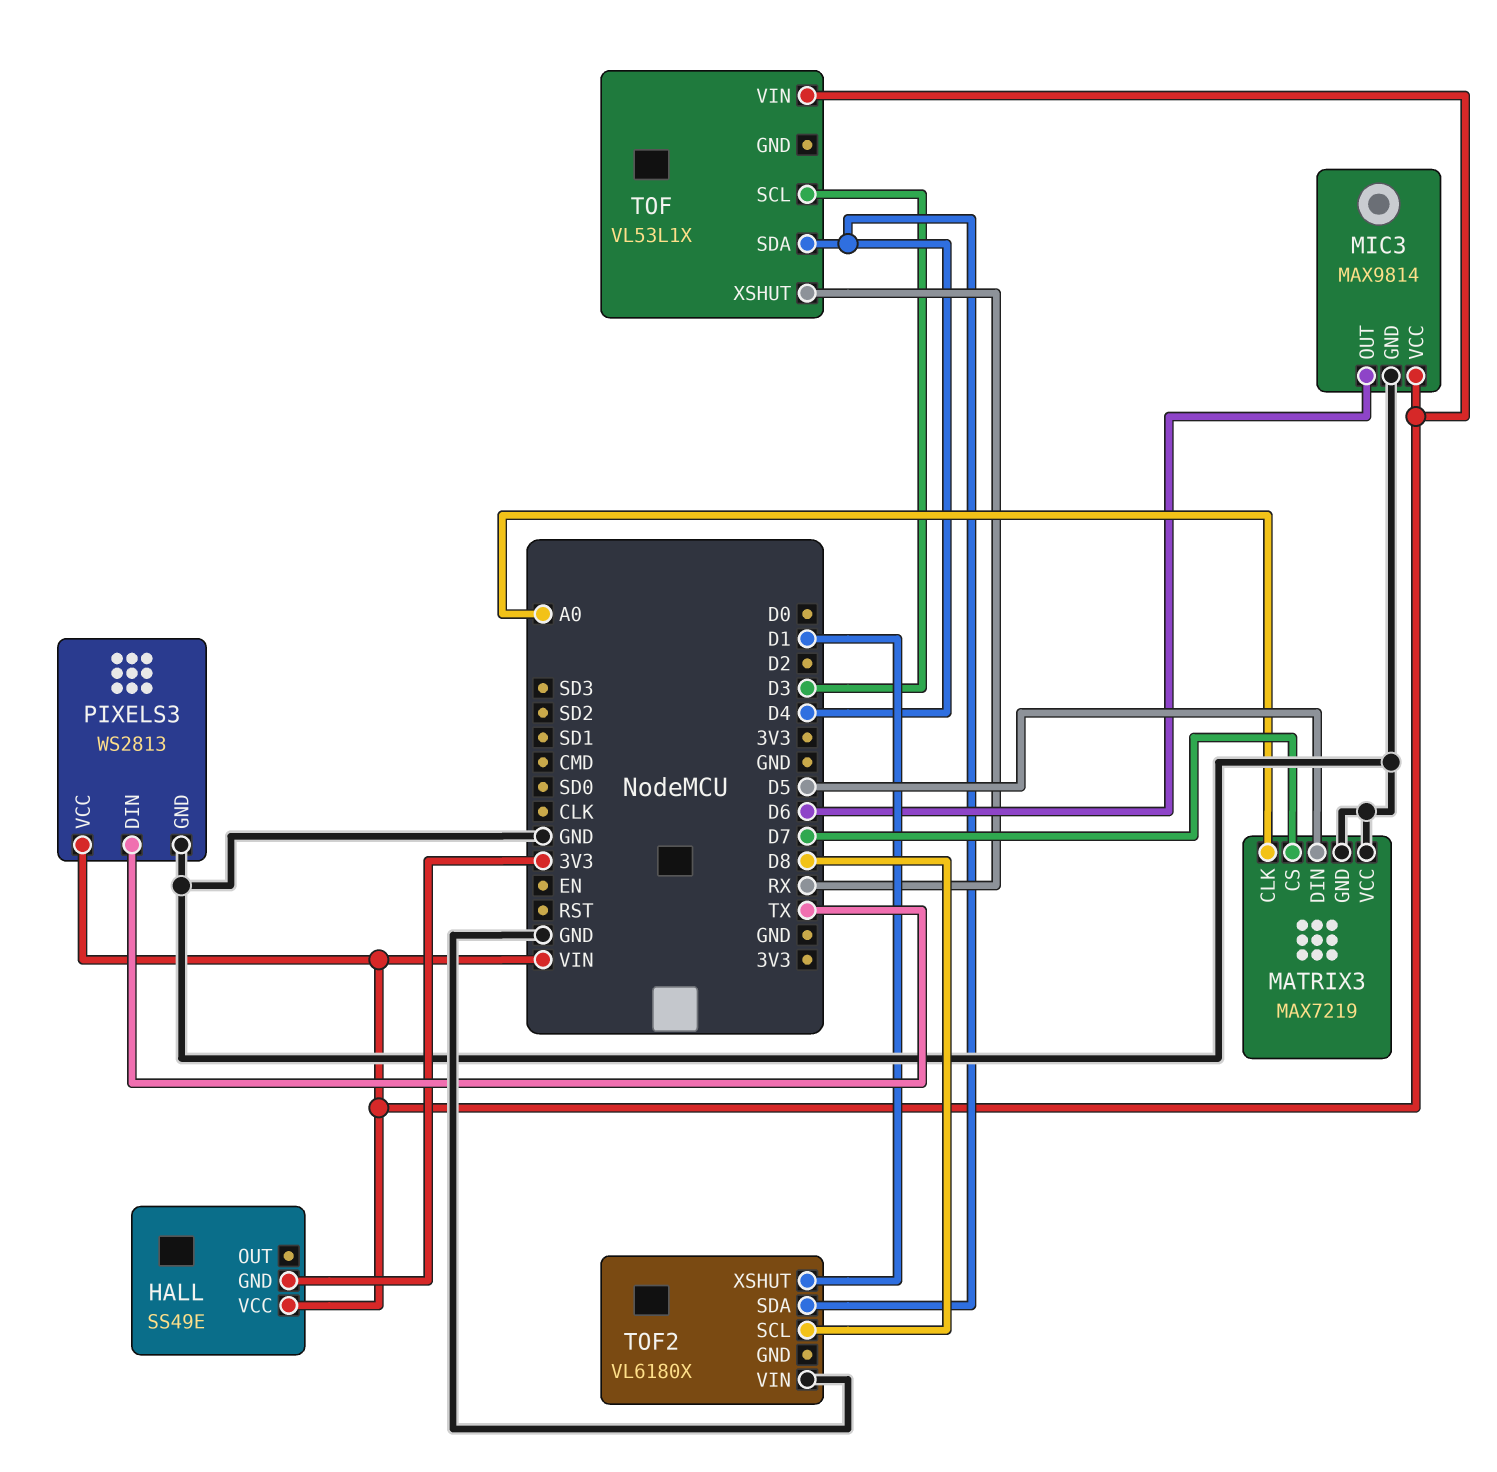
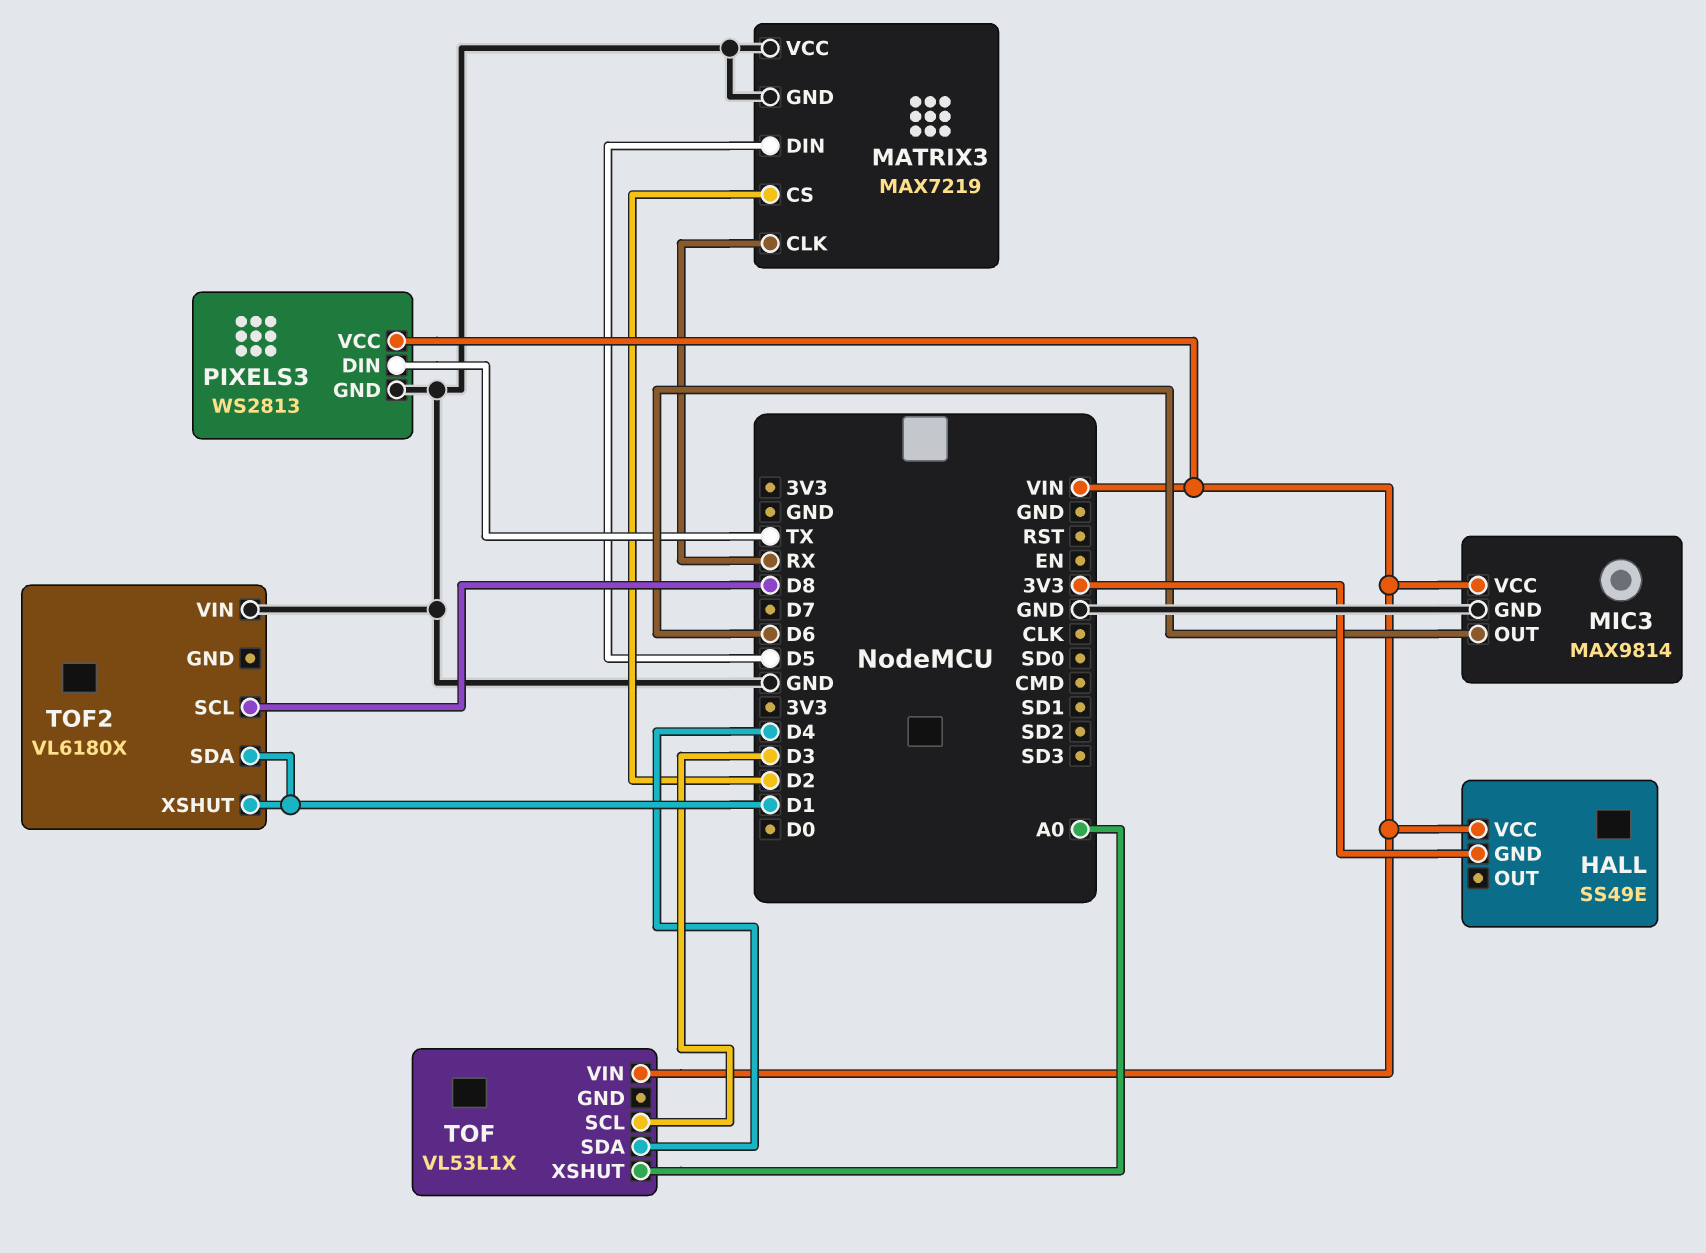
MATRIX3 pin CLK: A0 -> RX
MATRIX3 pin CS: D7 -> D2
TOF pin XSHUT: RX -> A0
TOF2 pin SDA: D4 -> D1

